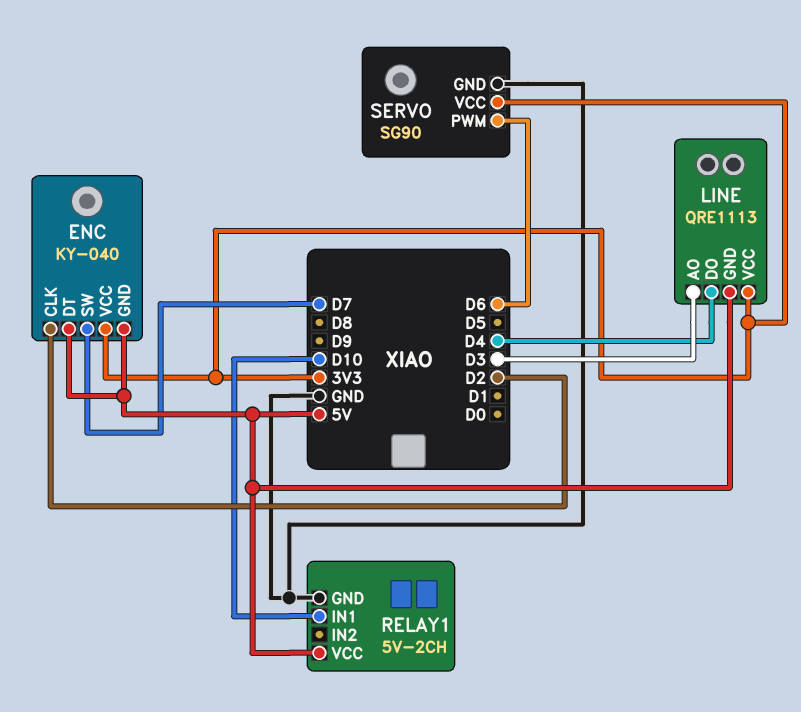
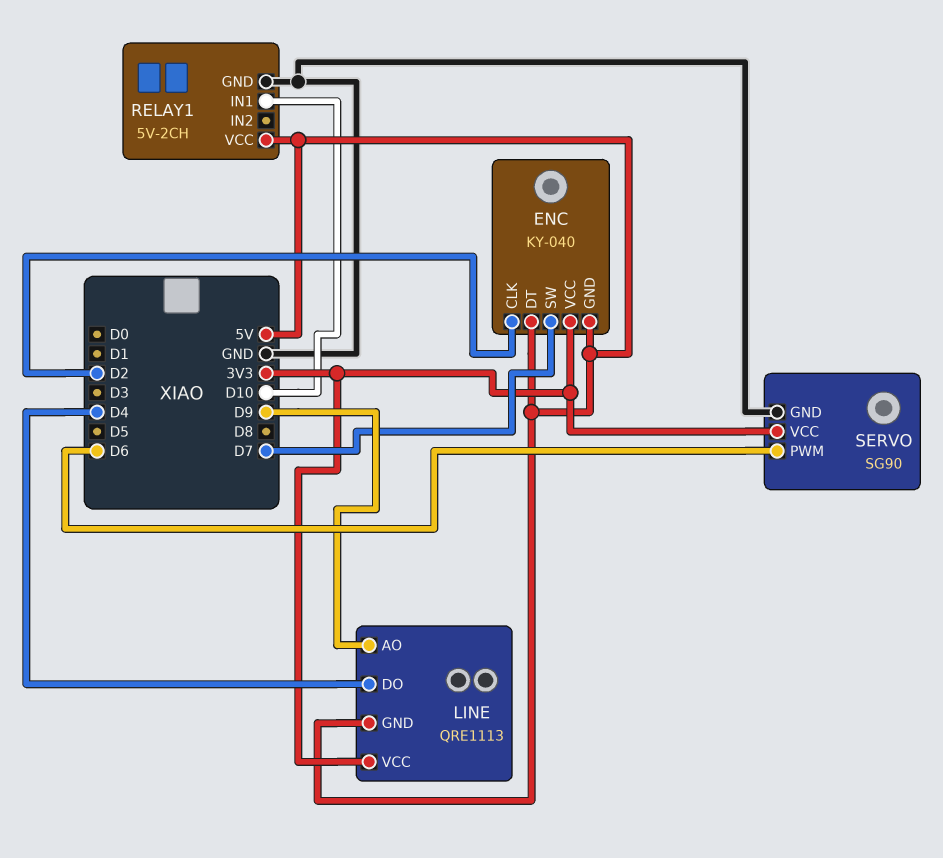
LINE pin AO: D3 -> D9

